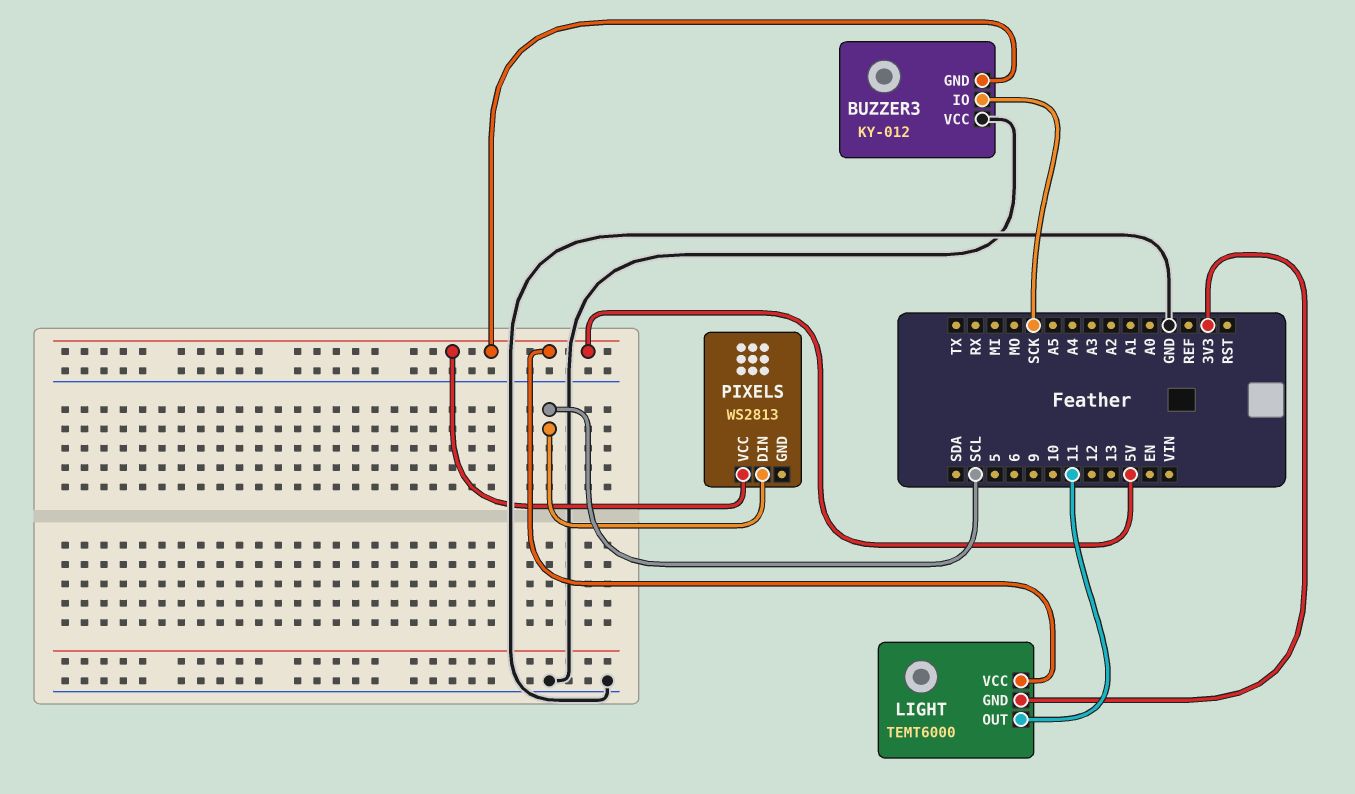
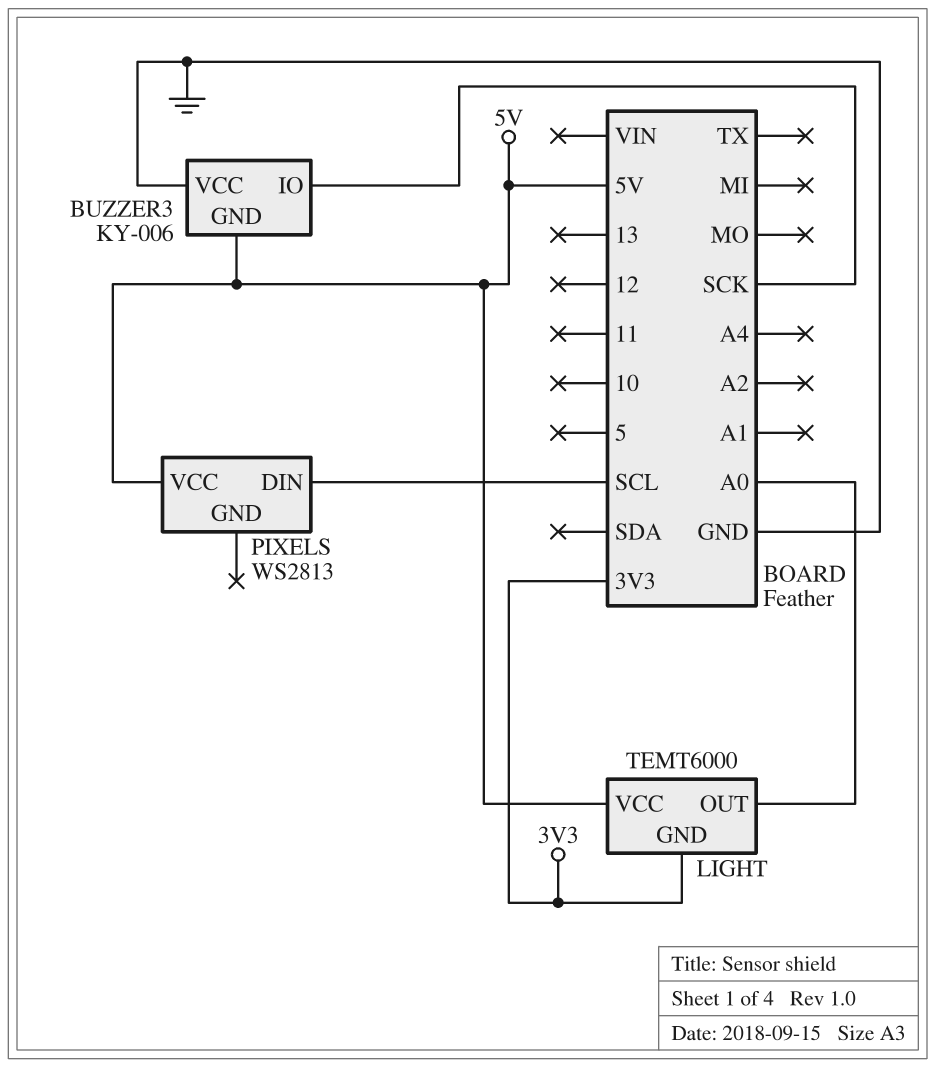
BUZZER3: KY-012 -> KY-006
LIGHT pin OUT: 11 -> A0

